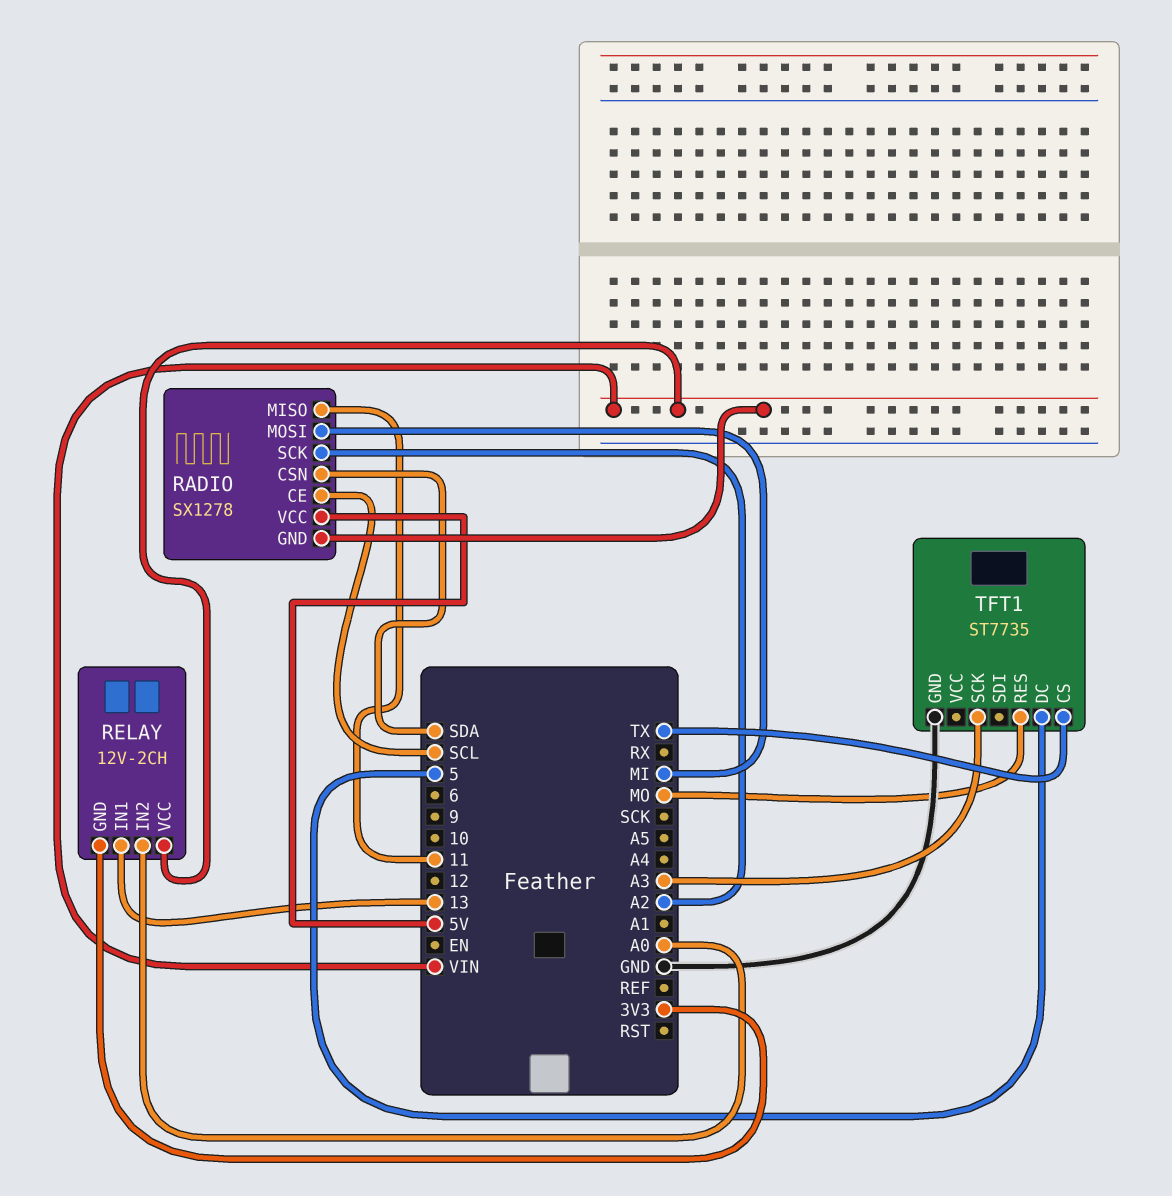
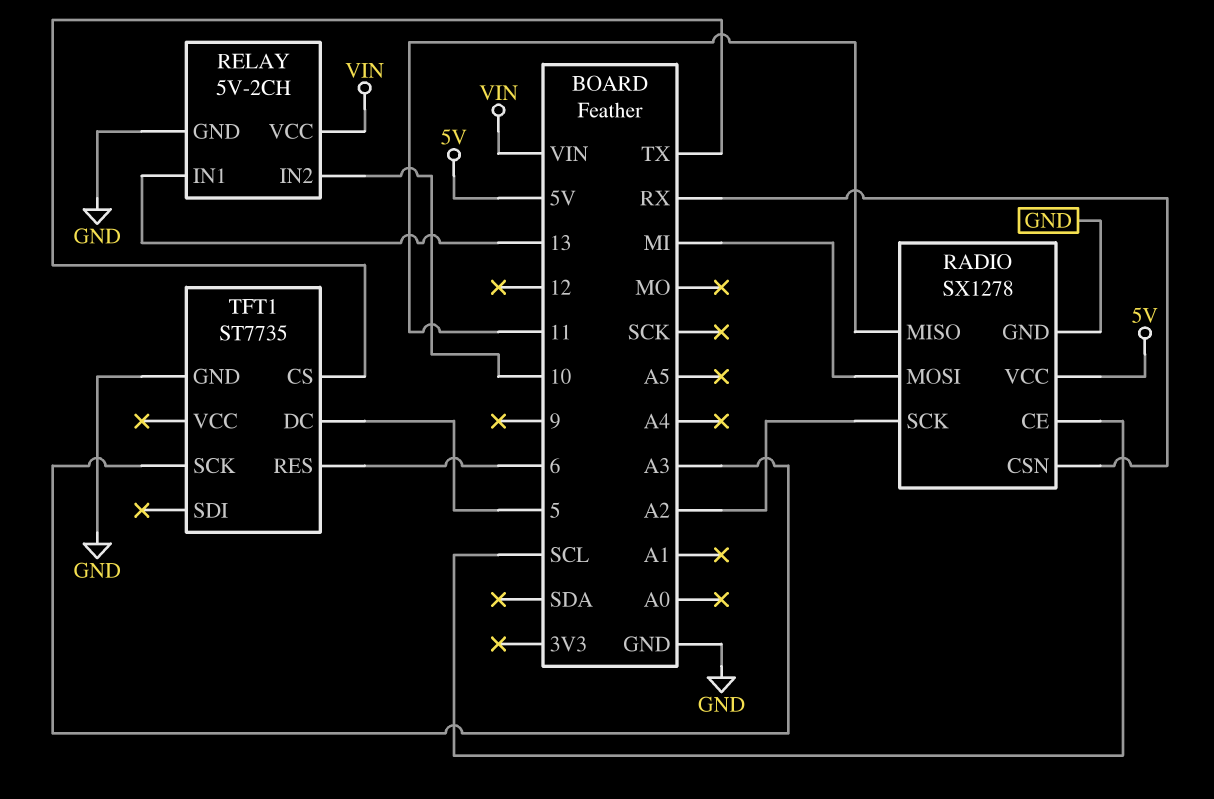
RADIO pin CSN: SDA -> RX
RADIO pin GND: VIN -> GND
RELAY: 12V-2CH -> 5V-2CH
RELAY pin GND: 3V3 -> GND
RELAY pin IN2: A0 -> 10
TFT1 pin RES: MO -> 6

